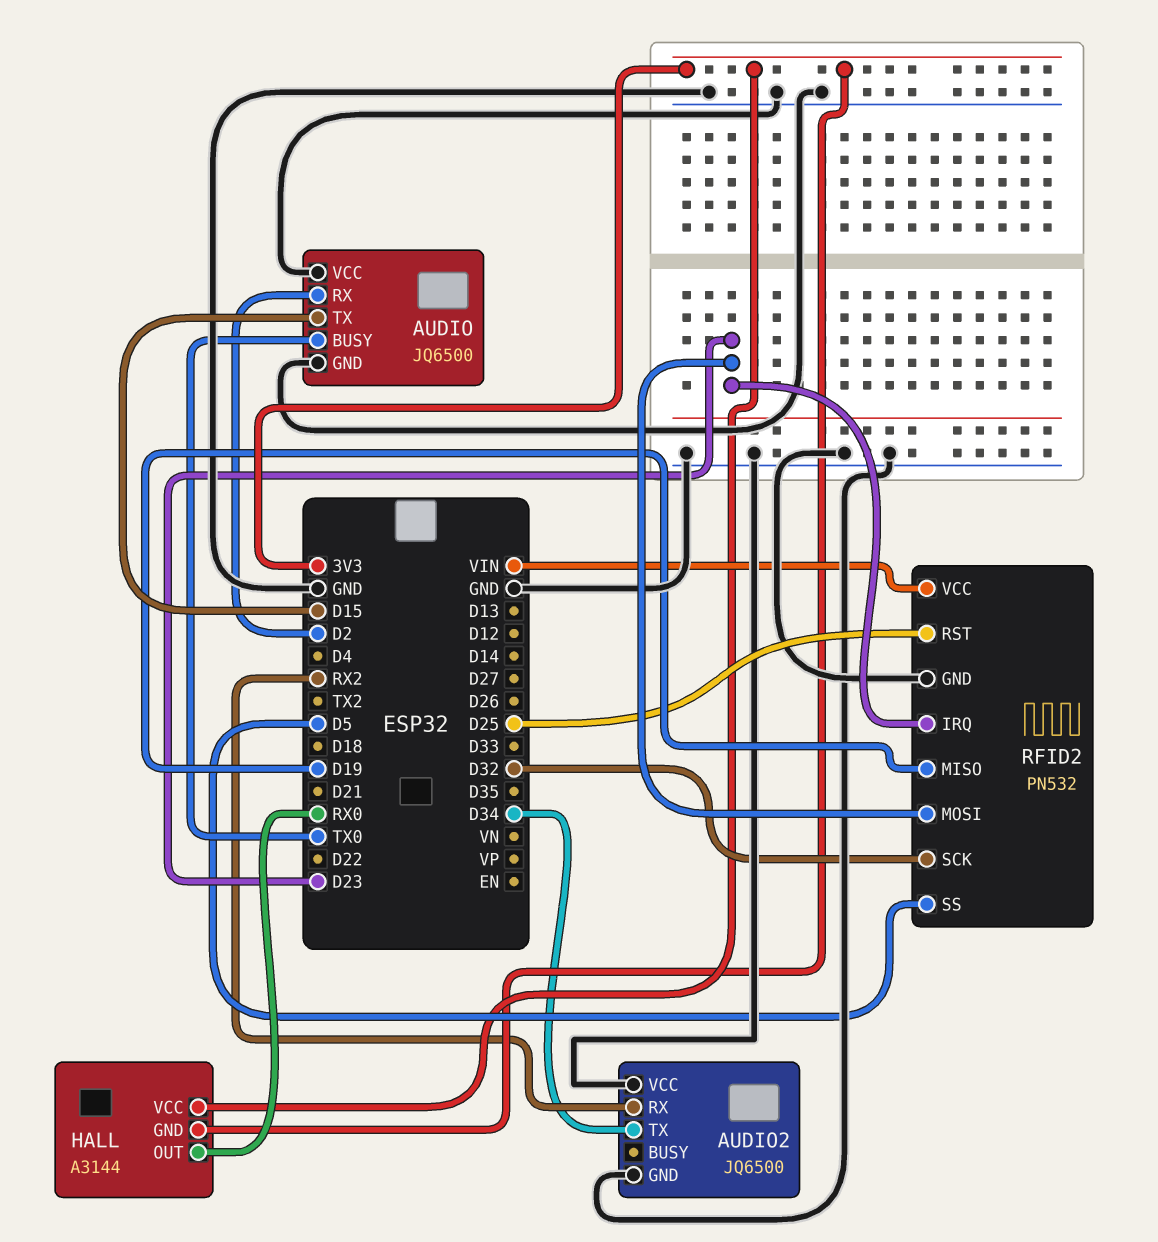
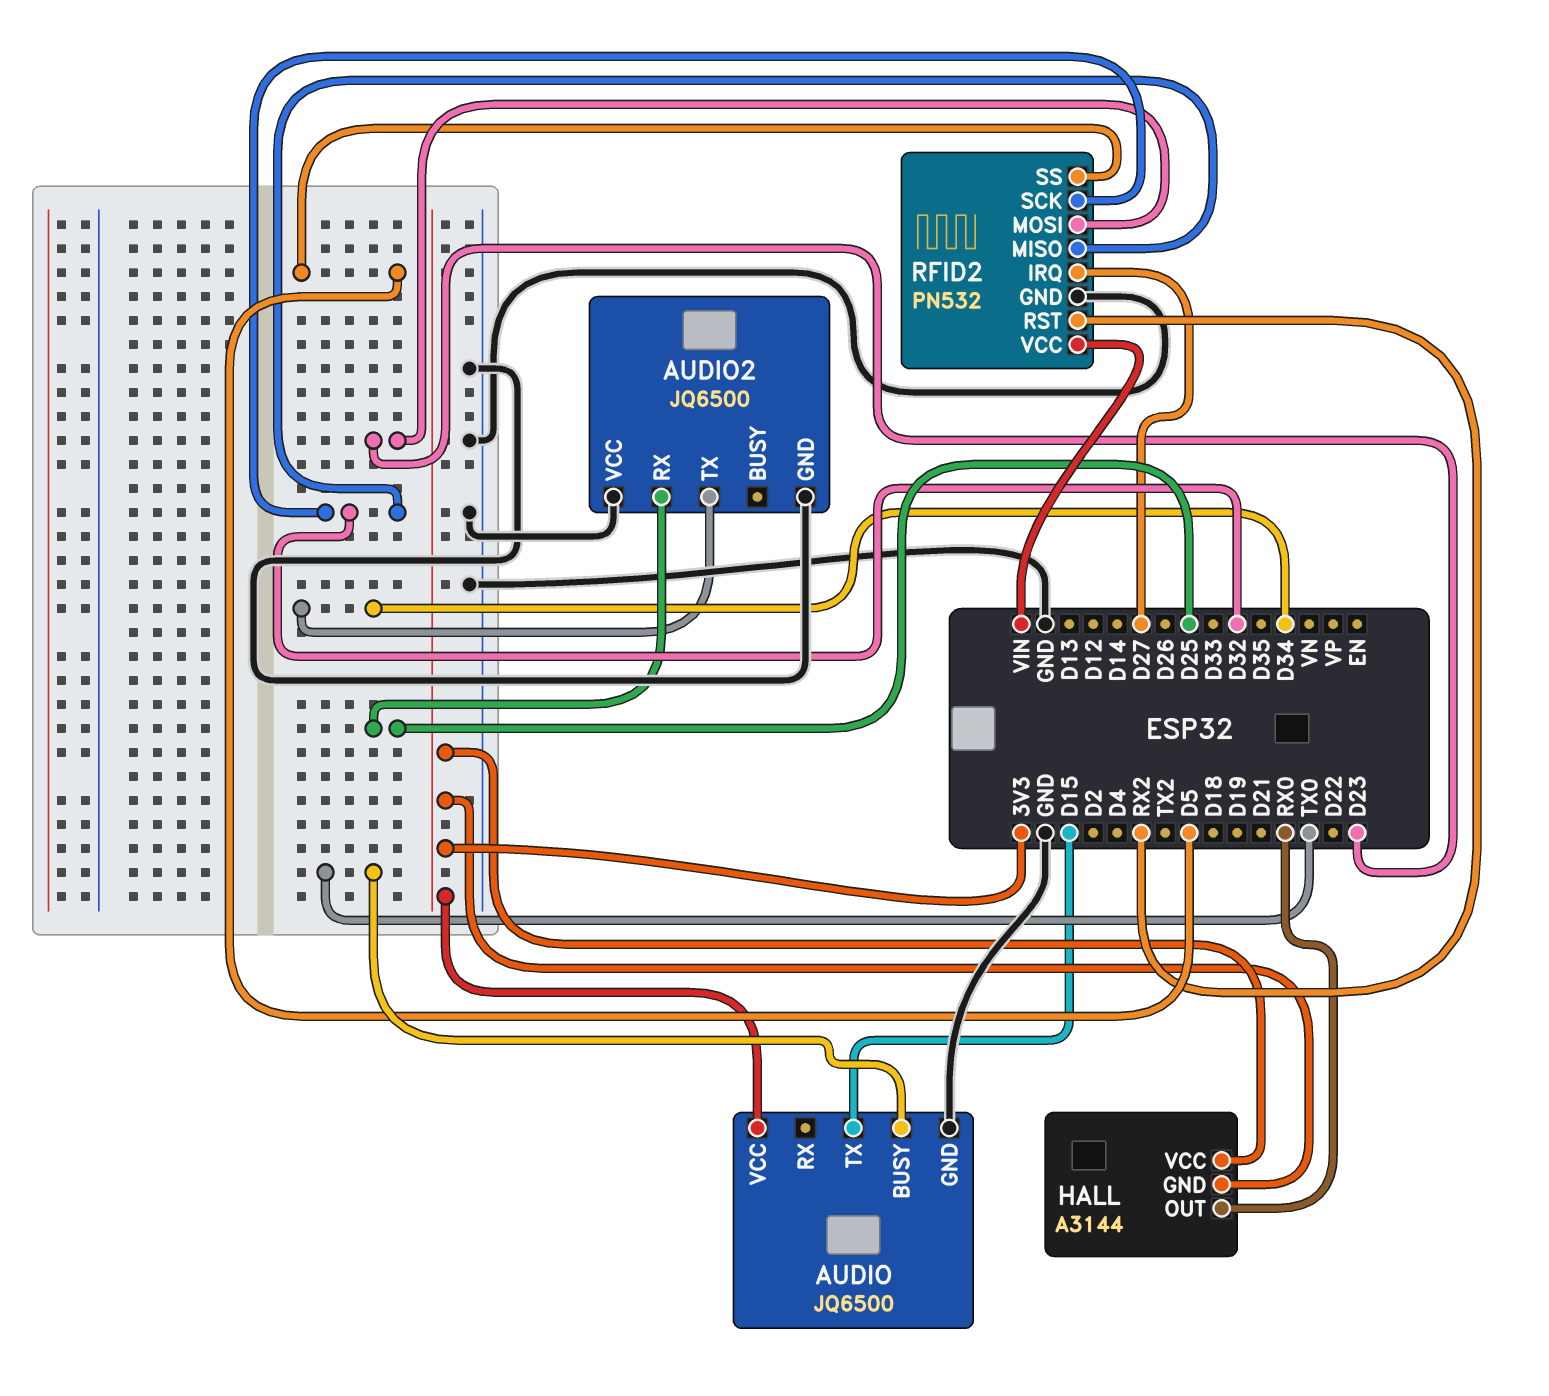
AUDIO pin RX: D2 -> none
AUDIO pin VCC: GND -> 3V3
AUDIO2 pin RX: RX2 -> D25
RFID2 pin IRQ: D23 -> D27
RFID2 pin MISO: D19 -> D32
RFID2 pin RST: D25 -> RX2

